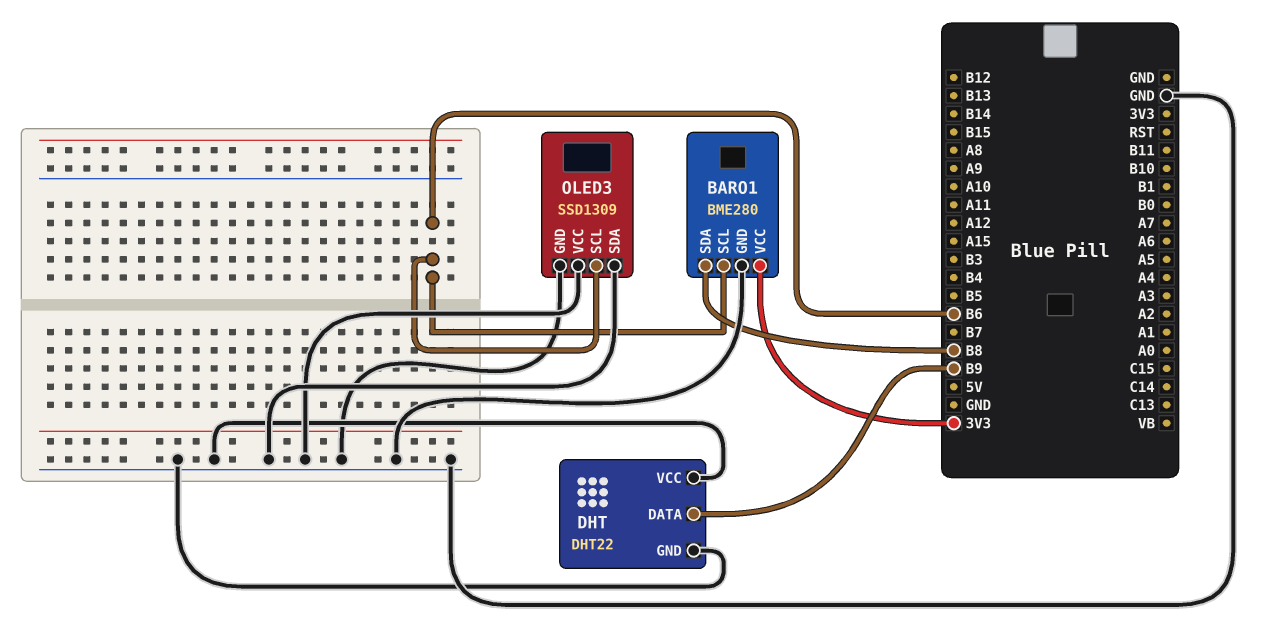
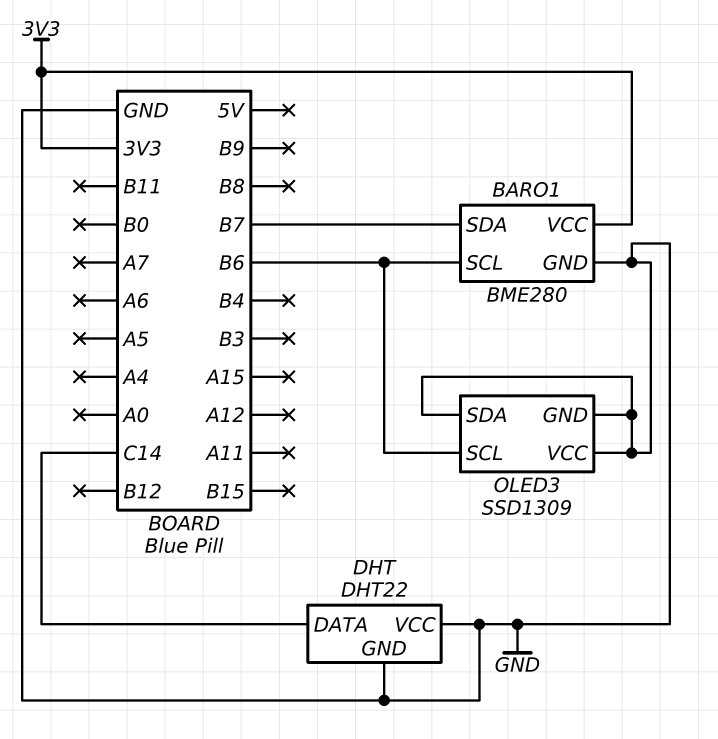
BARO1 pin SDA: B8 -> B7
DHT pin DATA: B9 -> C14

